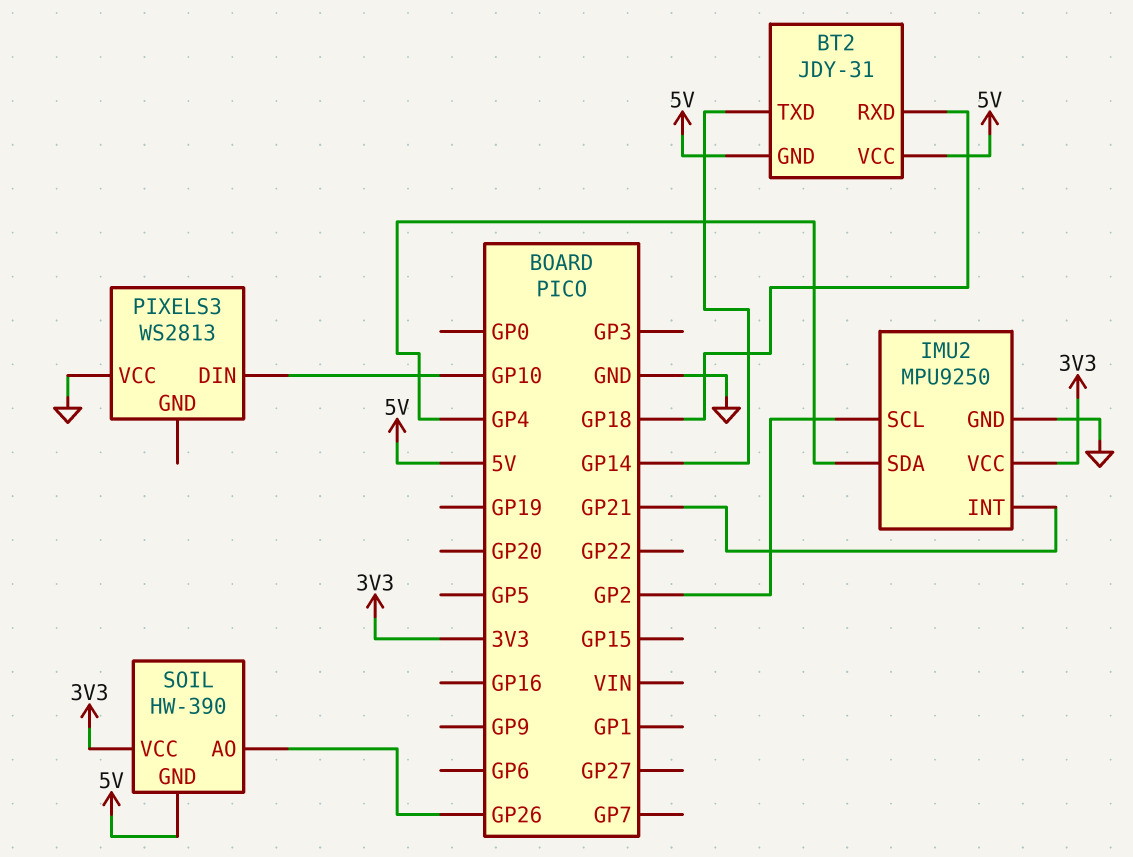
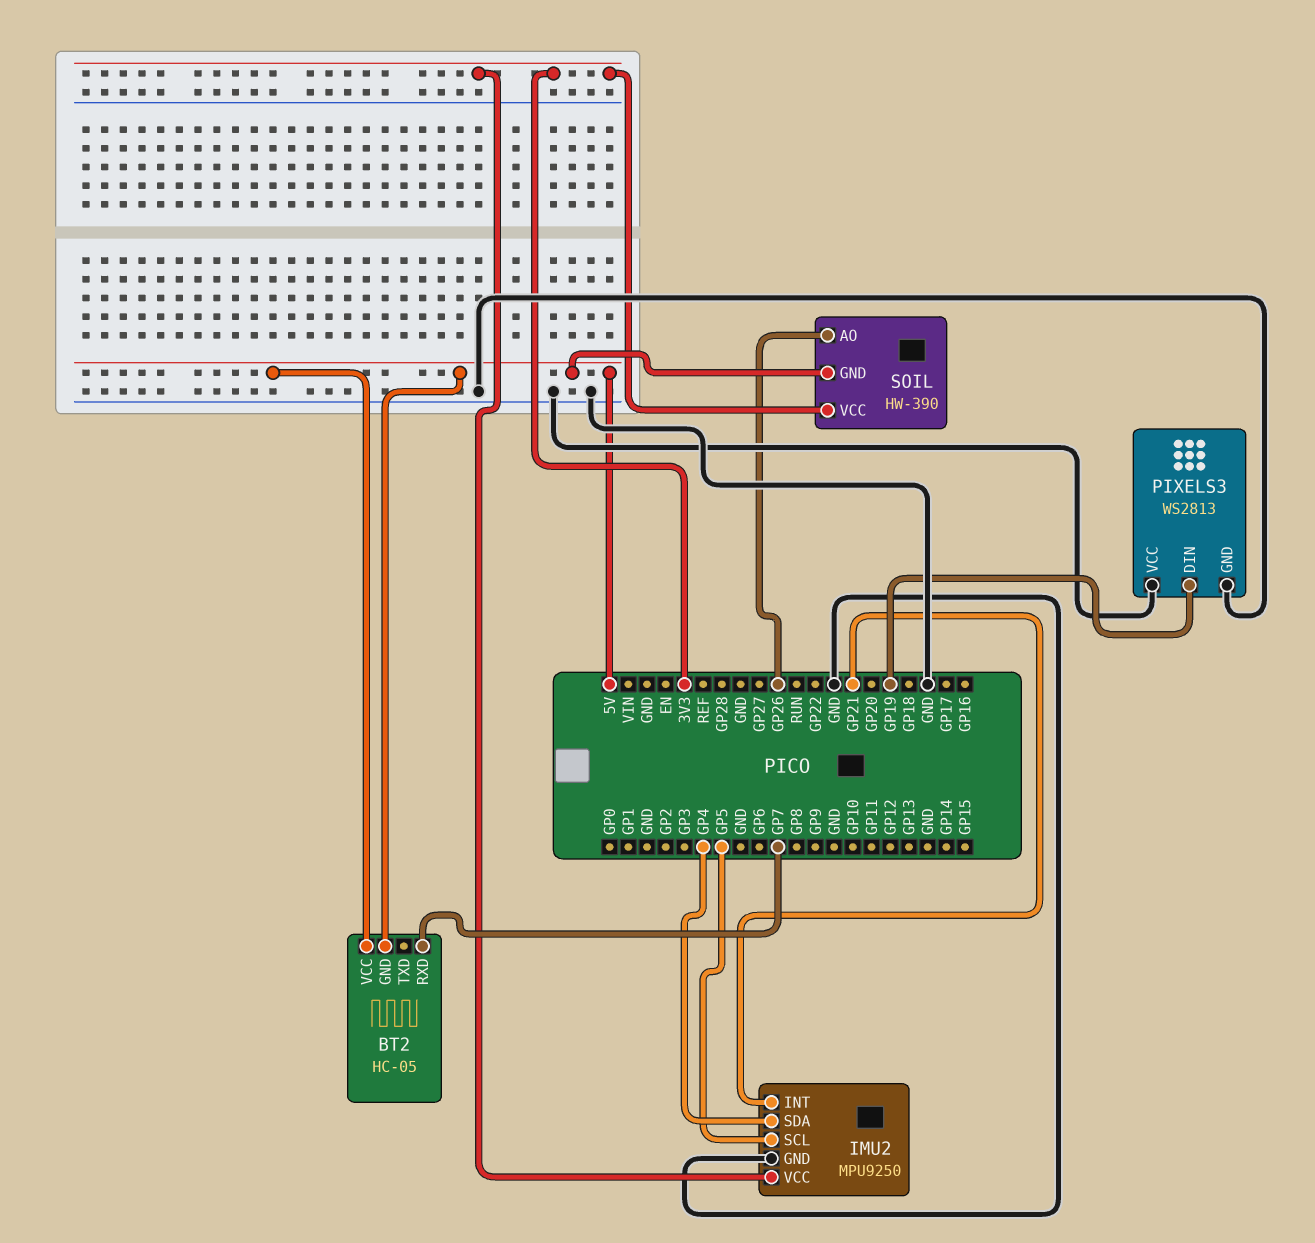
BT2: JDY-31 -> HC-05
BT2 pin RXD: GP18 -> GP7
BT2 pin TXD: GP14 -> none
IMU2 pin SCL: GP2 -> GP5
PIXELS3 pin DIN: GP10 -> GP19
PIXELS3 pin GND: none -> GND

